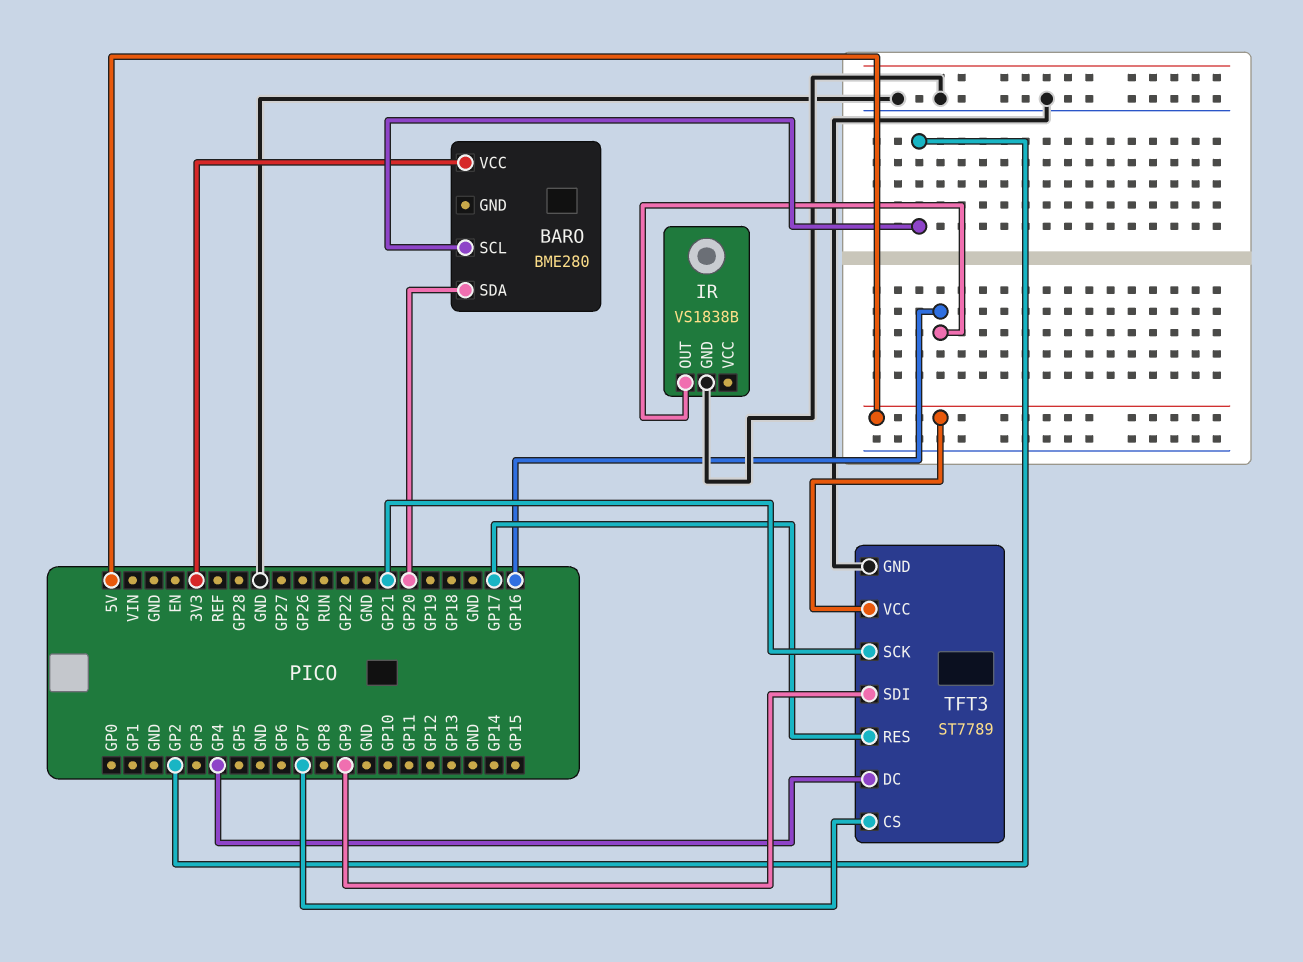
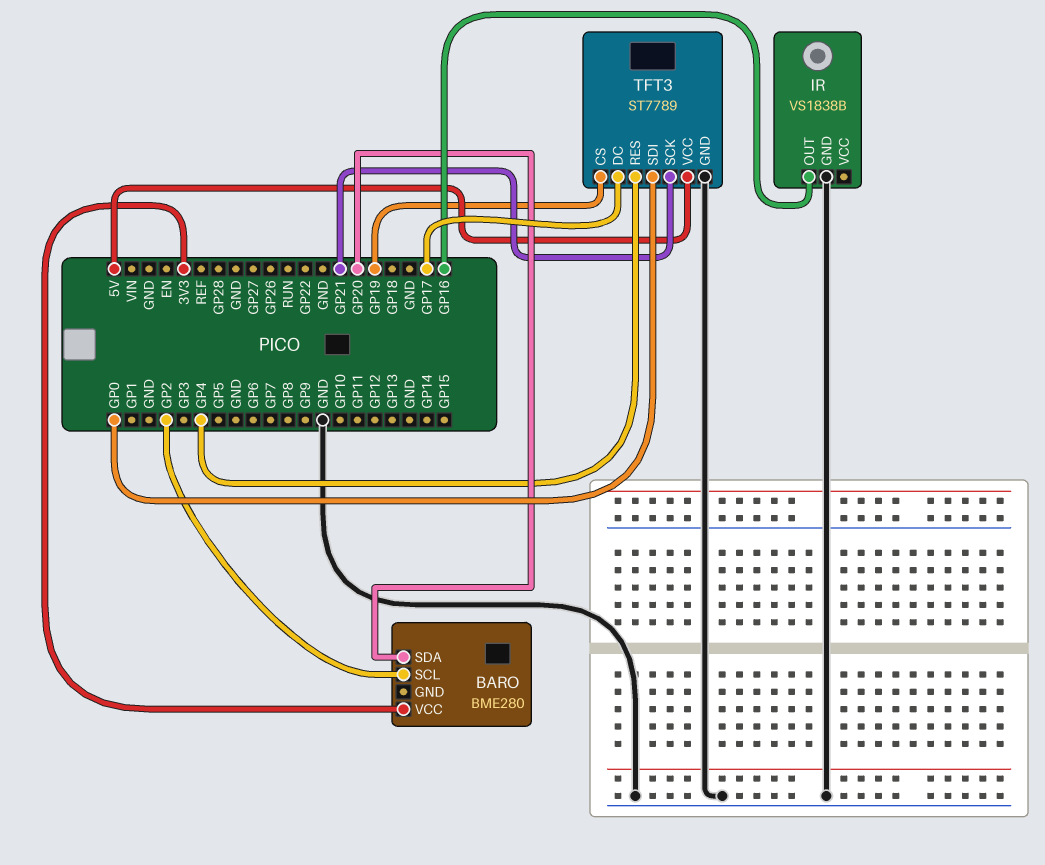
TFT3 pin CS: GP7 -> GP19
TFT3 pin DC: GP4 -> GP17
TFT3 pin RES: GP17 -> GP4
TFT3 pin SDI: GP9 -> GP0

